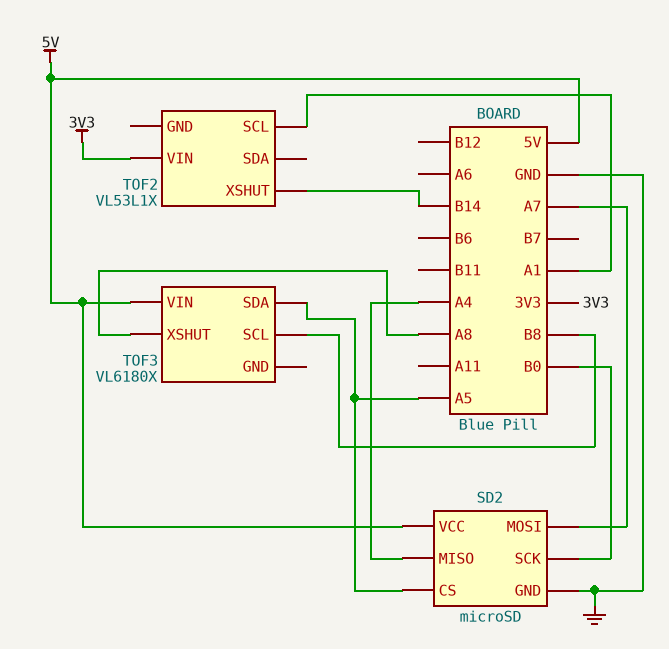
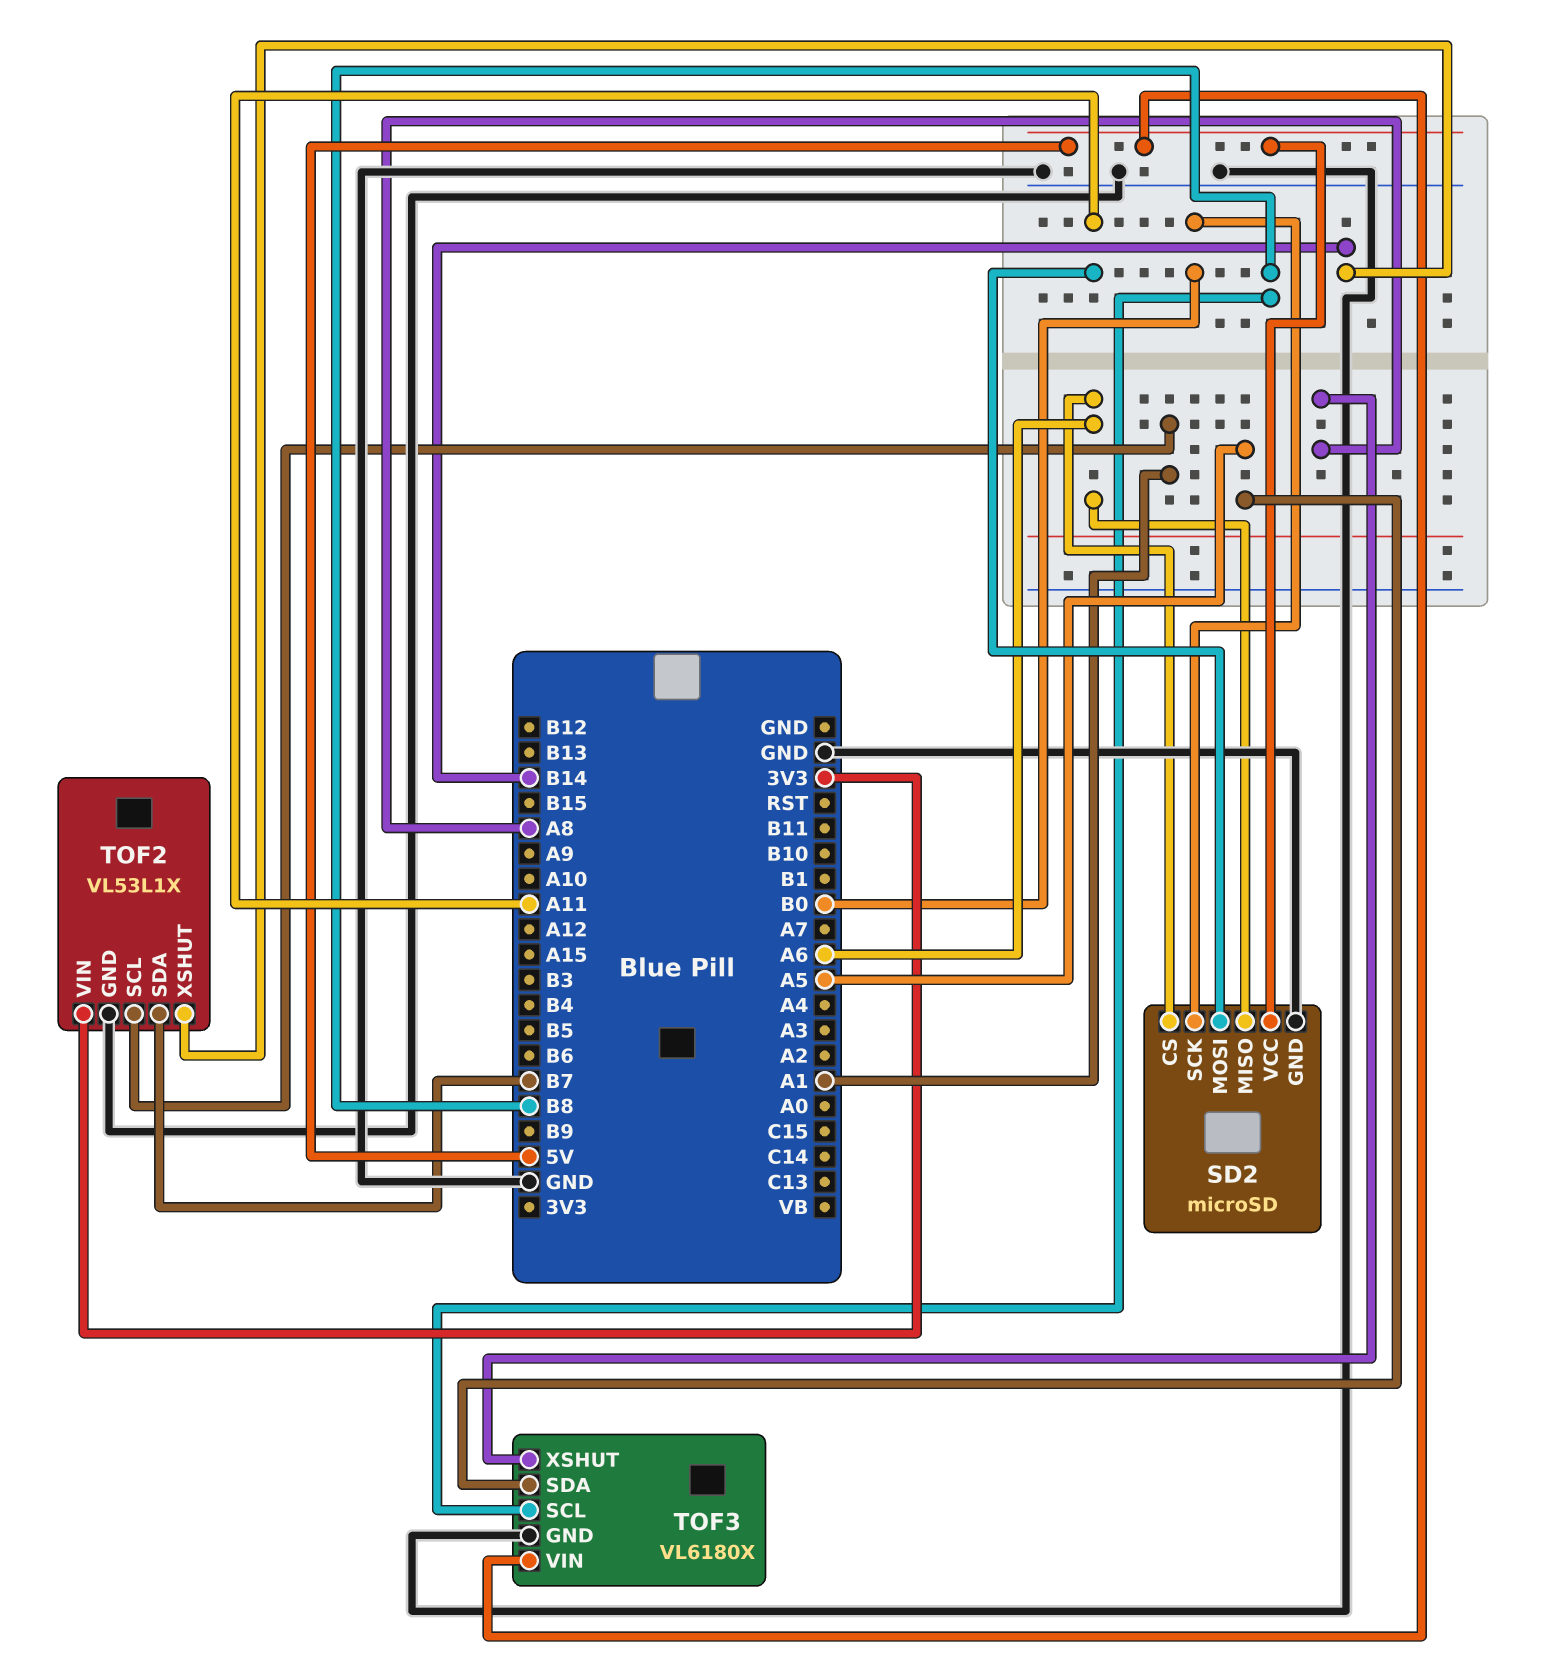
SD2 pin CS: A5 -> A6
SD2 pin MISO: A4 -> A6
SD2 pin MOSI: A7 -> A11
TOF2 pin GND: none -> GND
TOF2 pin SDA: none -> B7
TOF3 pin GND: none -> GND

